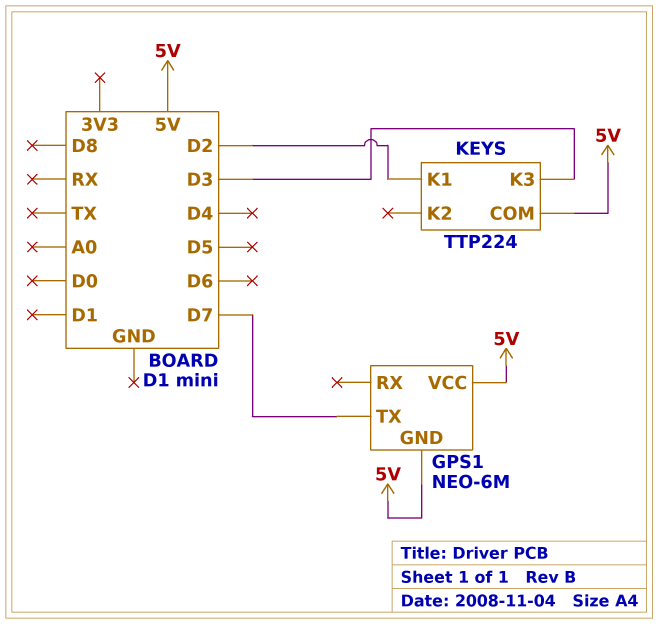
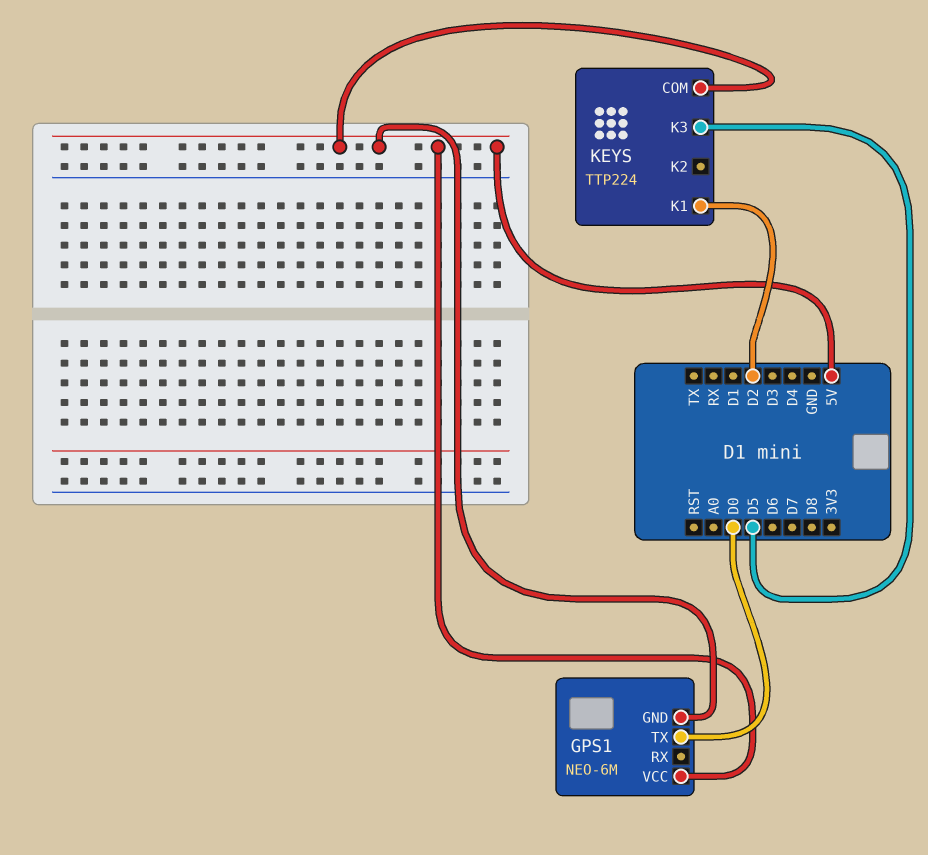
GPS1 pin TX: D7 -> D0
KEYS pin K3: D3 -> D5

